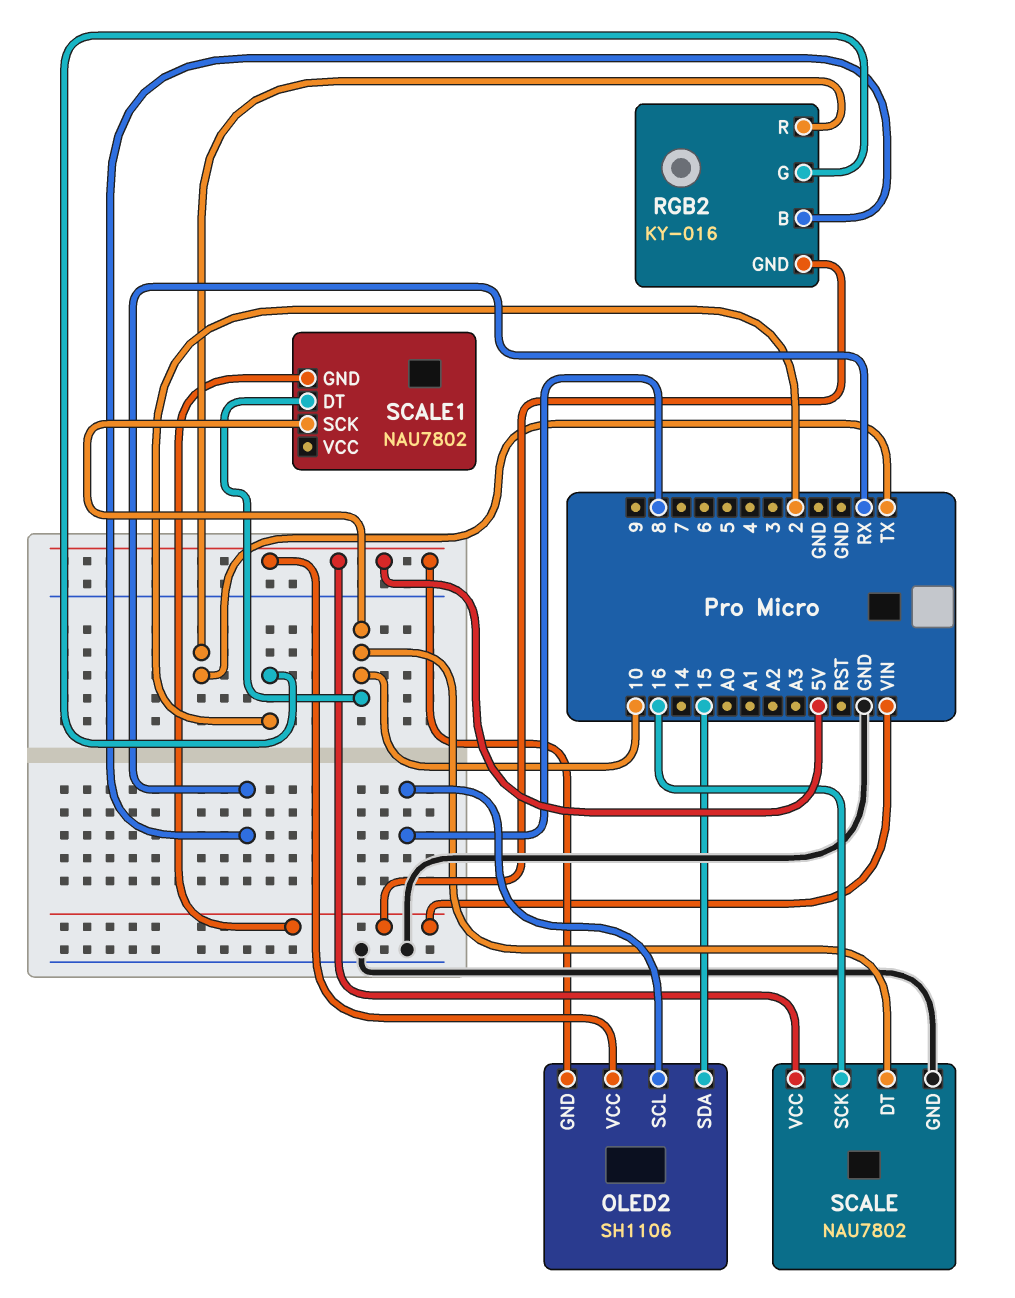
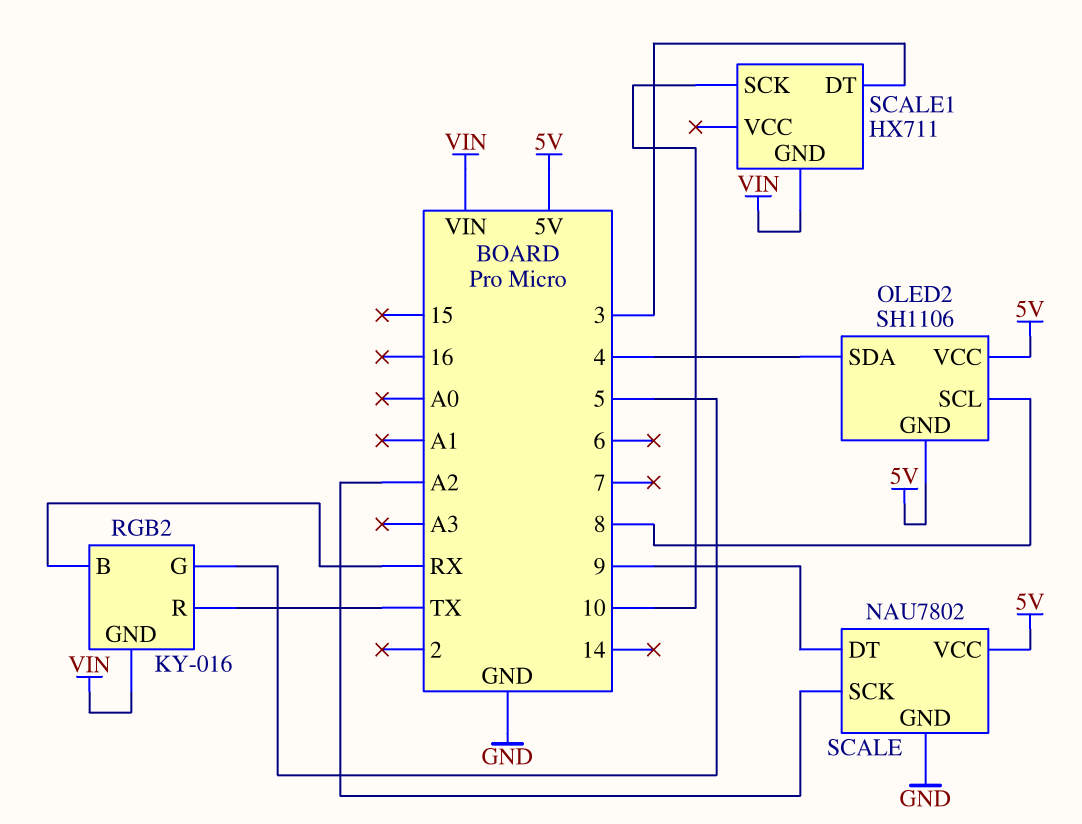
OLED2 pin SDA: 15 -> 4
RGB2 pin G: 2 -> 5
SCALE pin DT: 10 -> 9
SCALE pin SCK: 16 -> A2
SCALE1: NAU7802 -> HX711
SCALE1 pin DT: 10 -> 3

